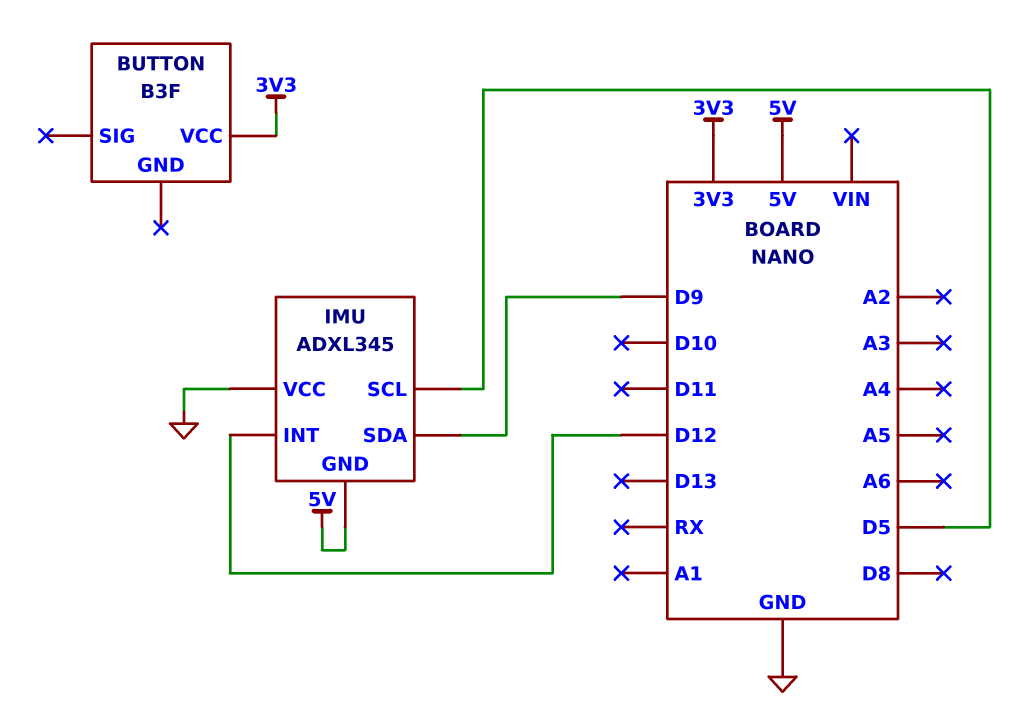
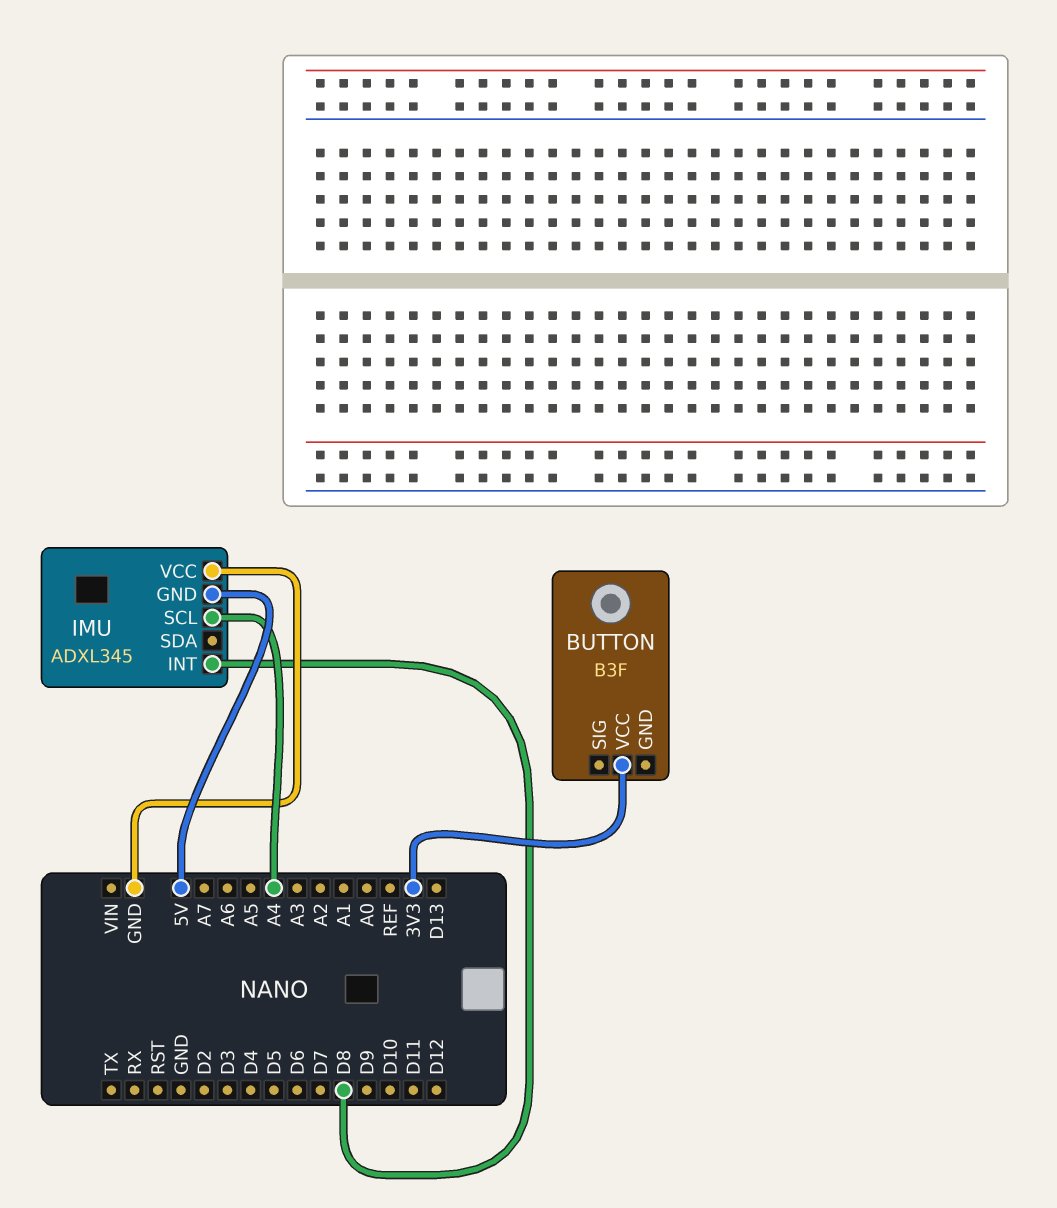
IMU pin INT: D12 -> D8
IMU pin SCL: D5 -> A4
IMU pin SDA: D9 -> none

